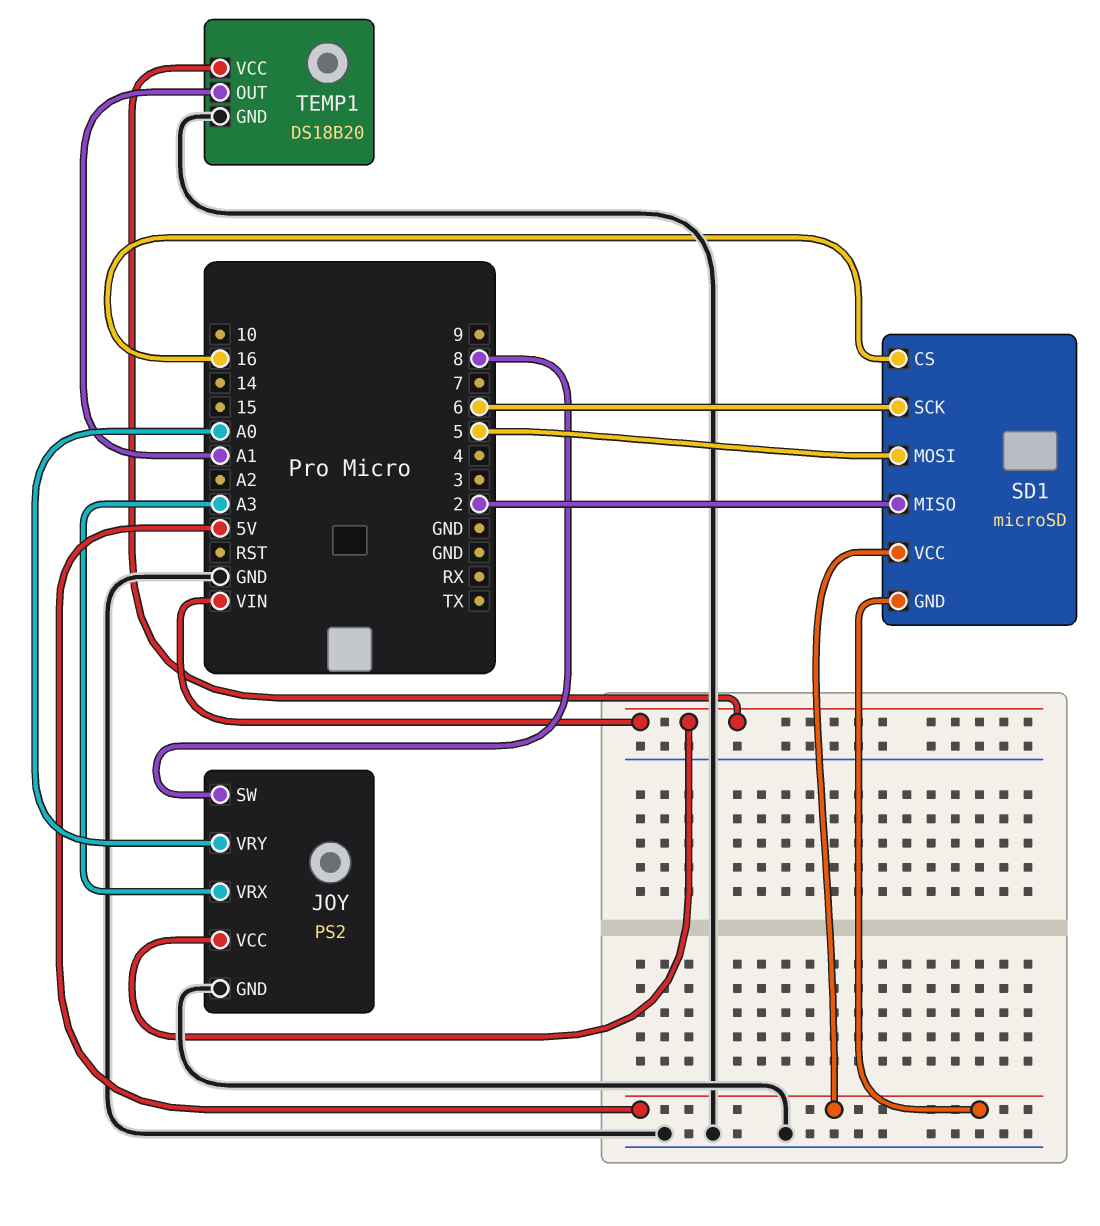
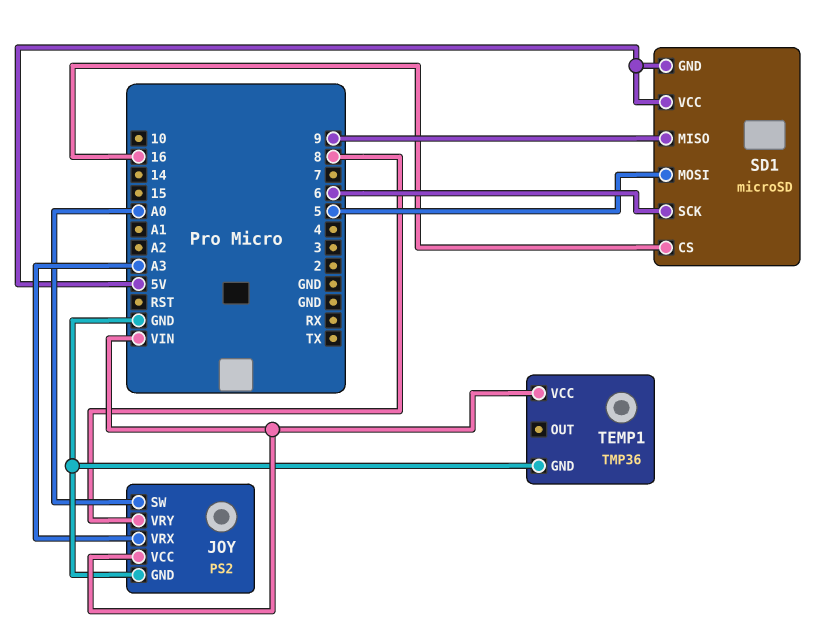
JOY pin SW: 8 -> A0
JOY pin VRY: A0 -> 8
SD1 pin MISO: 2 -> 9
TEMP1: DS18B20 -> TMP36
TEMP1 pin OUT: A1 -> none

